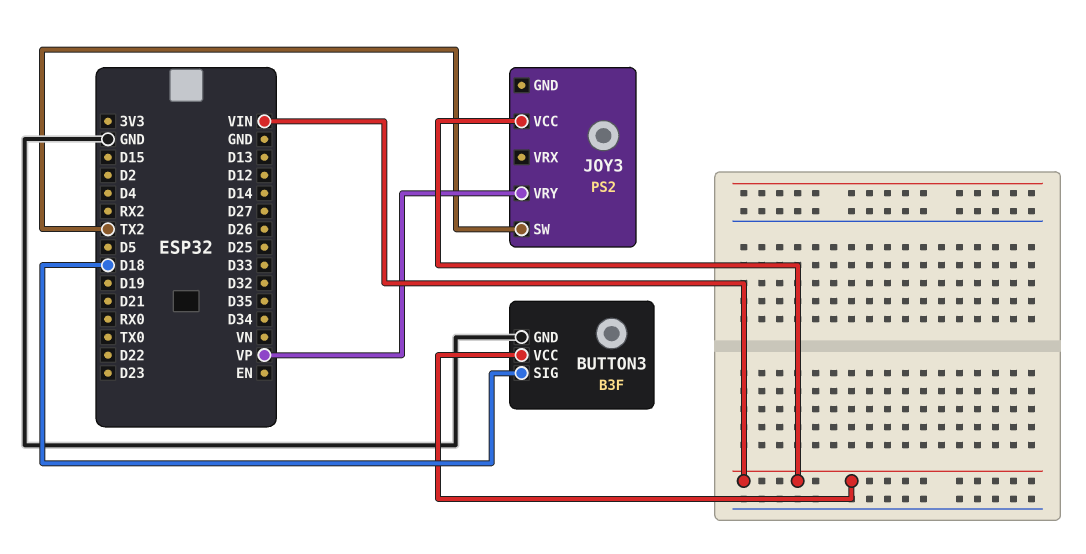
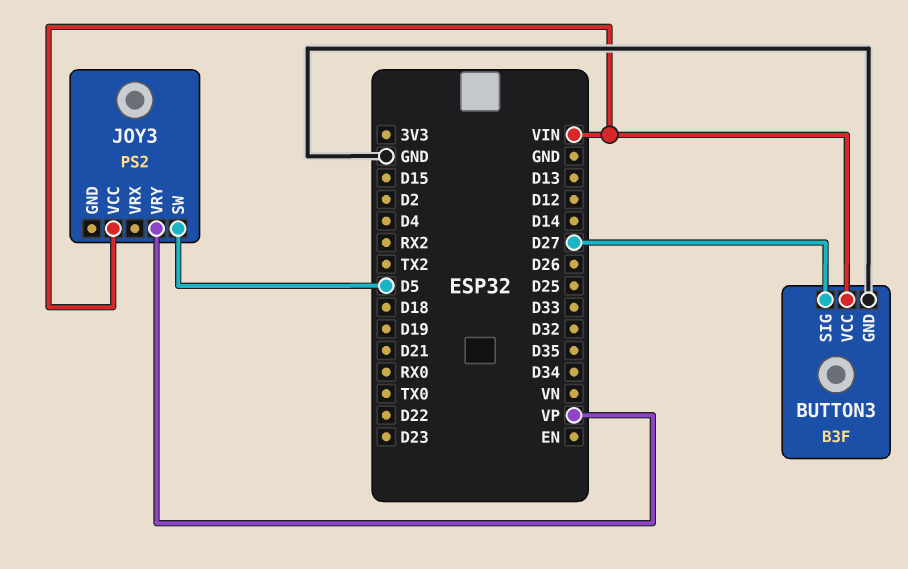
BUTTON3 pin SIG: D18 -> D27
JOY3 pin SW: TX2 -> D5

